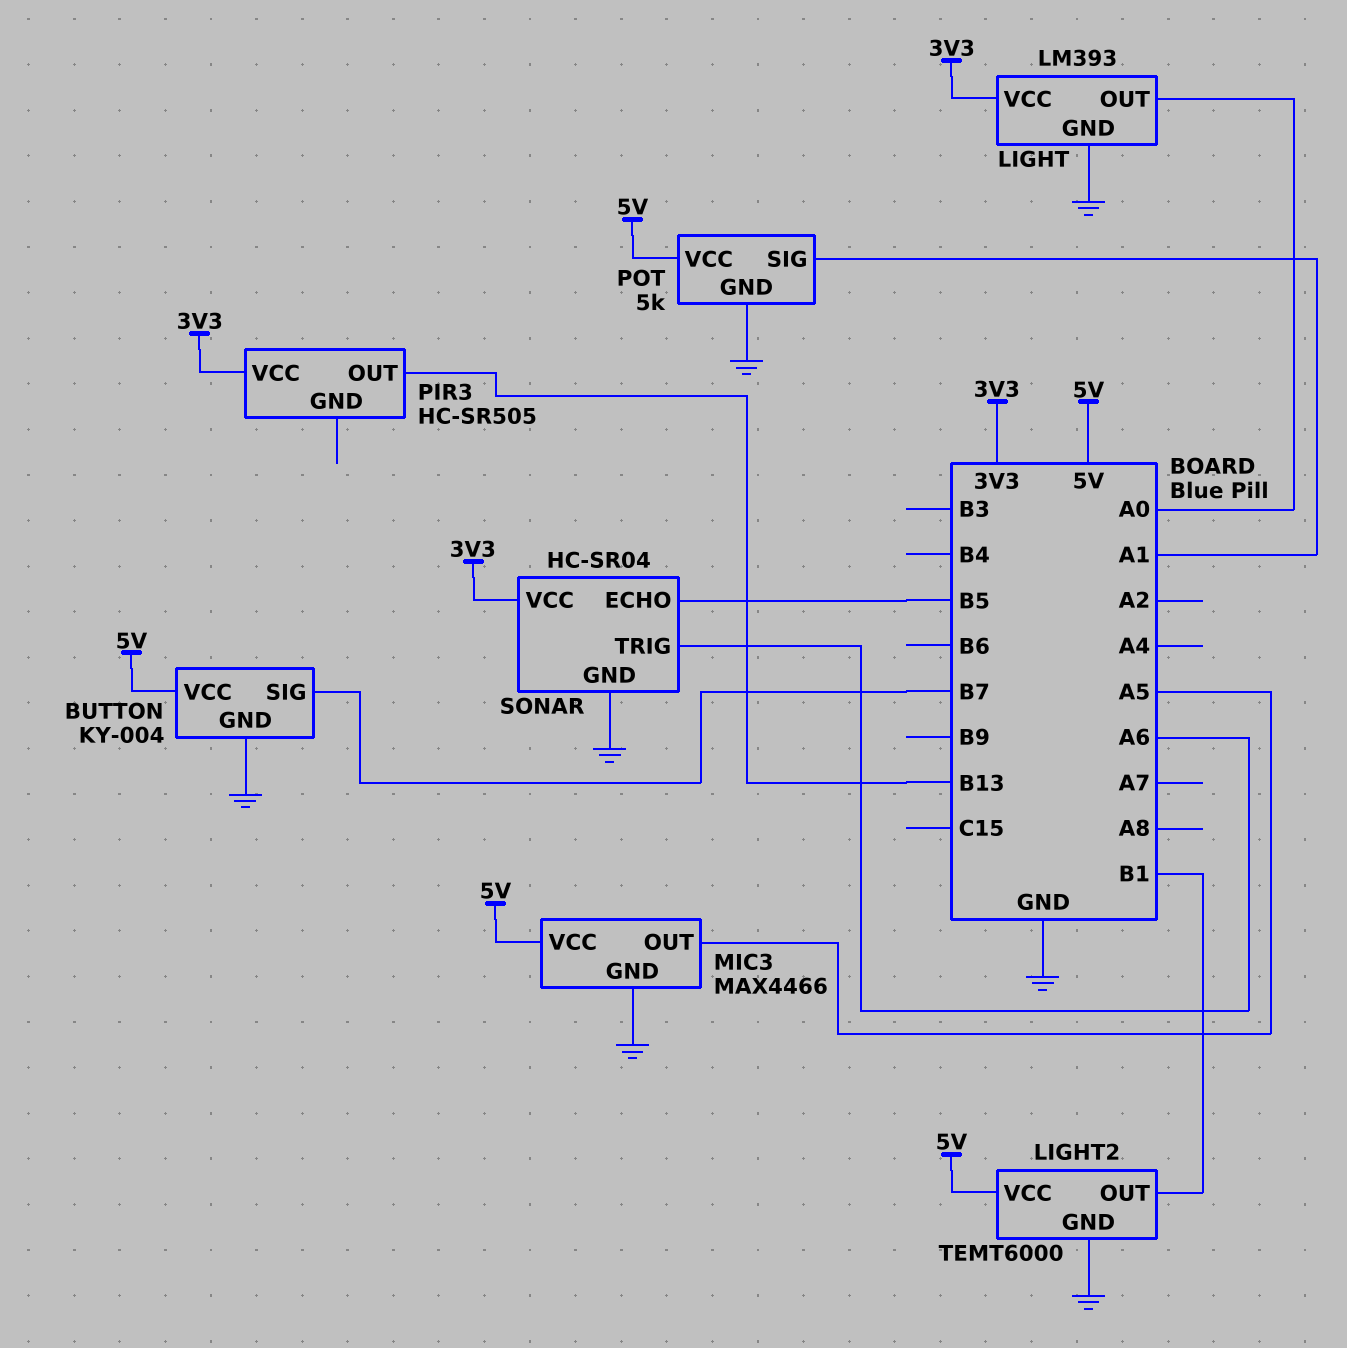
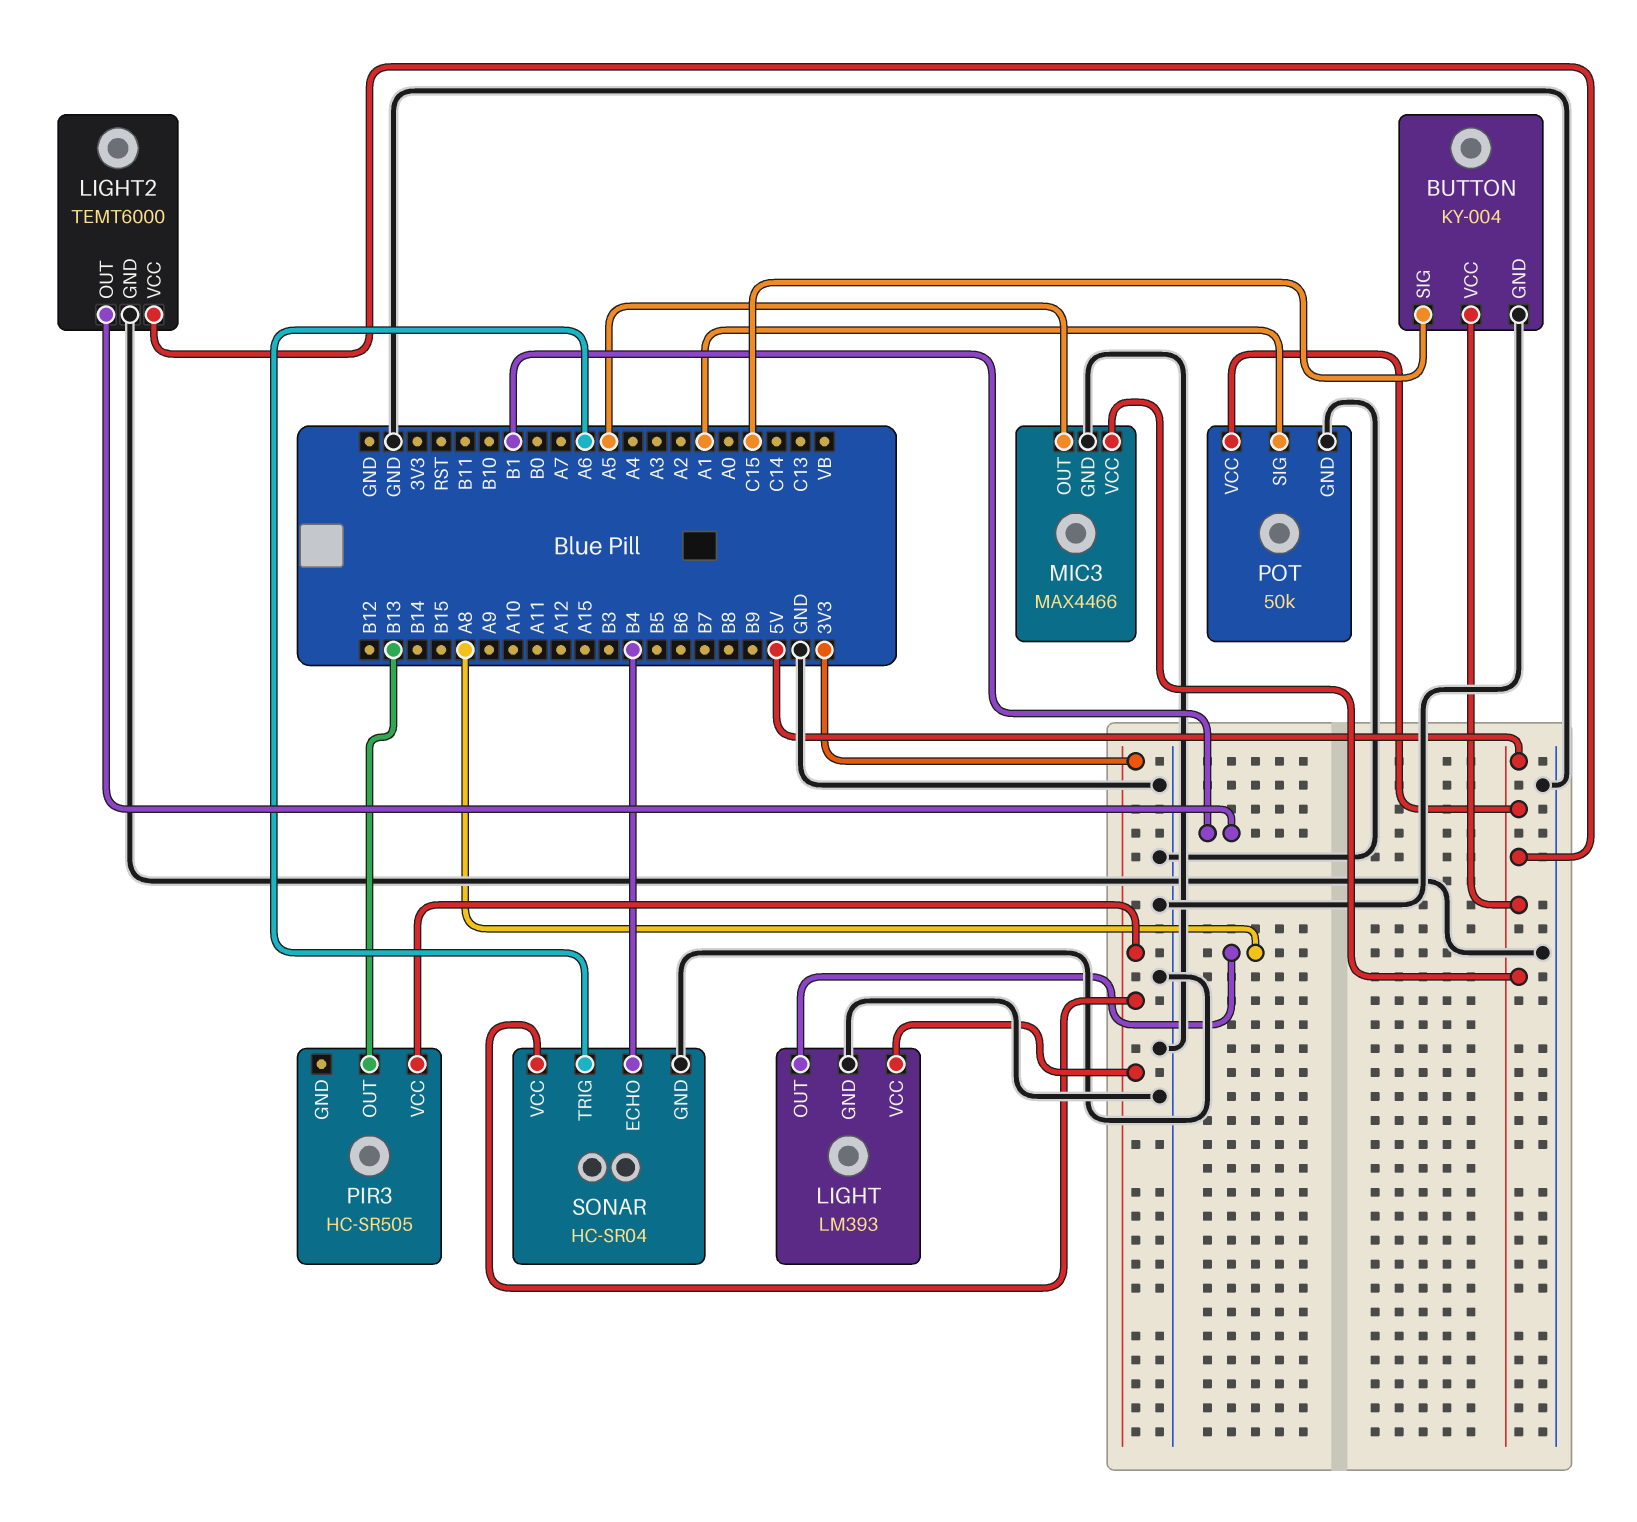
BUTTON pin SIG: B7 -> C15
LIGHT pin OUT: A0 -> A8
POT: 5k -> 50k
SONAR pin ECHO: B5 -> B4

